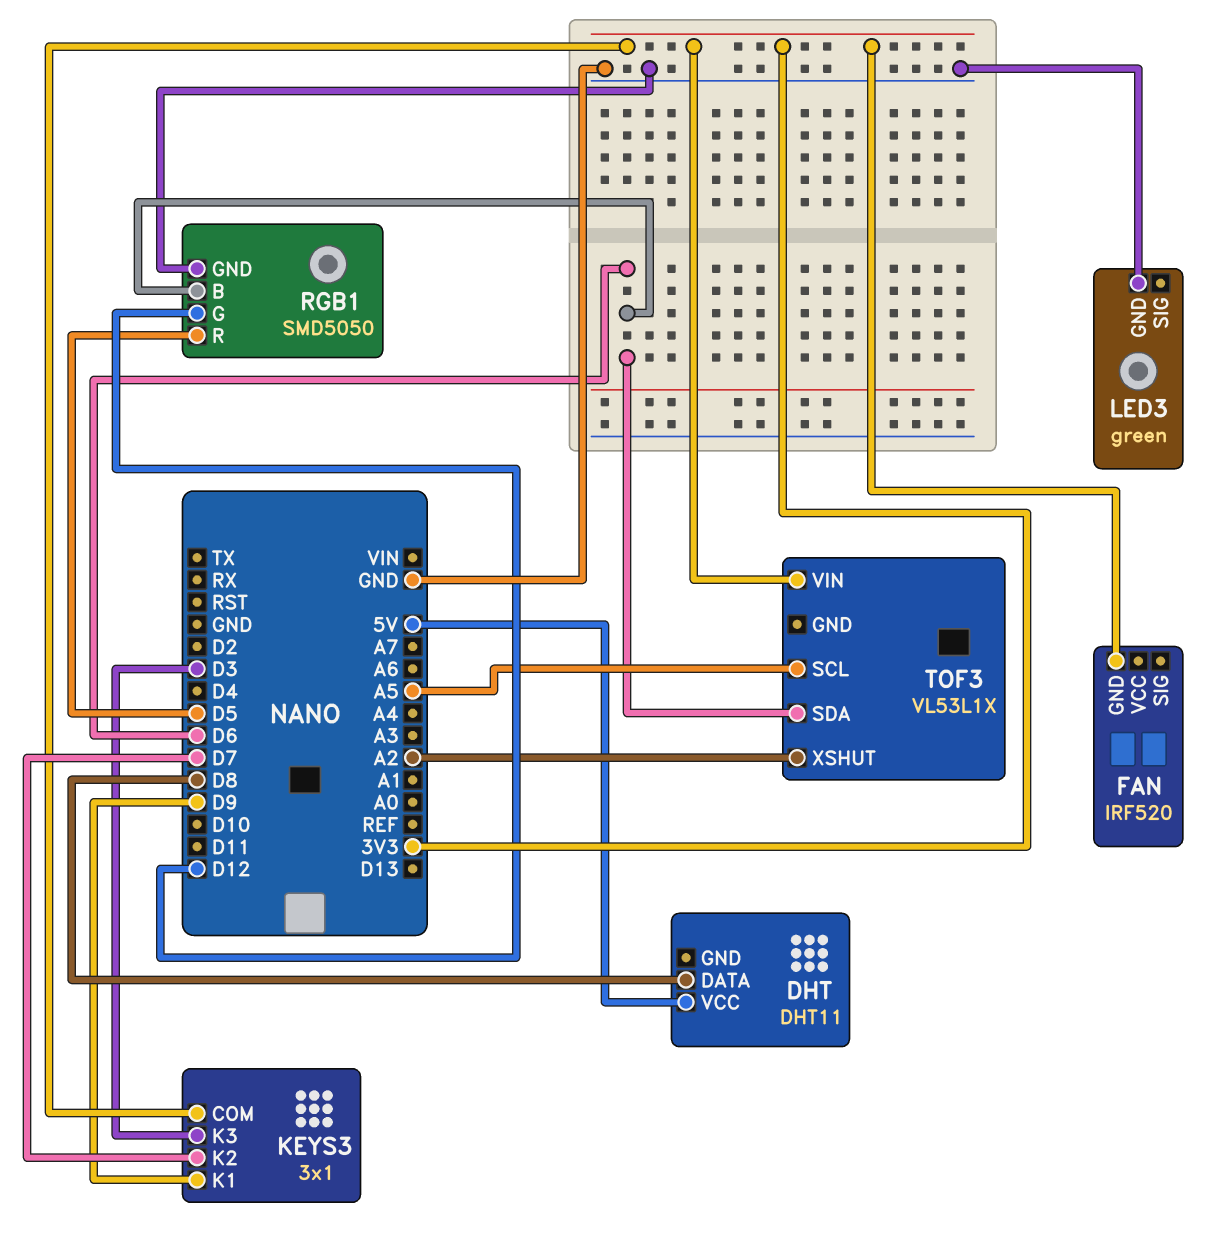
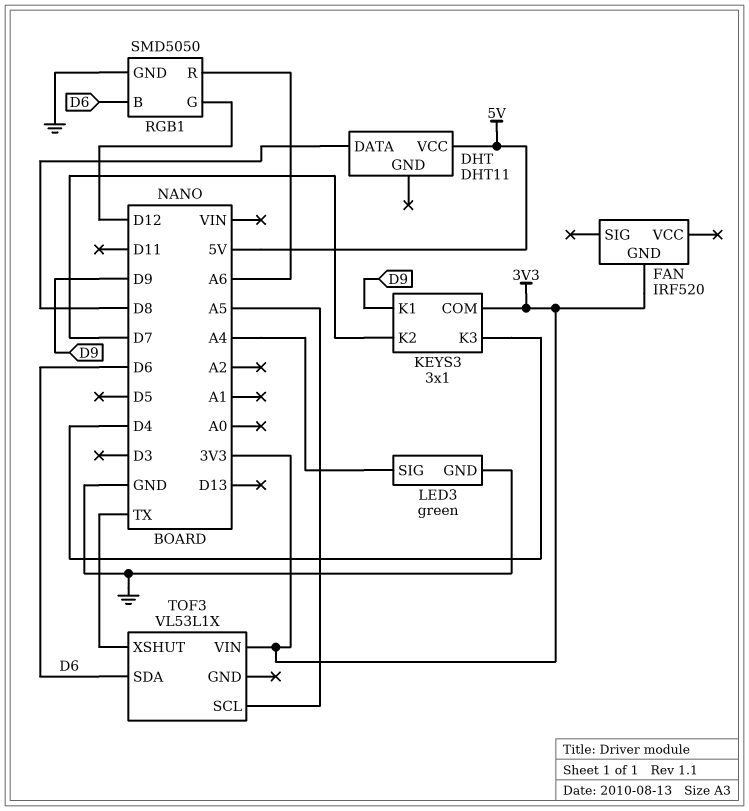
KEYS3 pin K3: D3 -> D4
LED3 pin SIG: none -> A4
RGB1 pin R: D5 -> A6
TOF3 pin XSHUT: A2 -> TX

